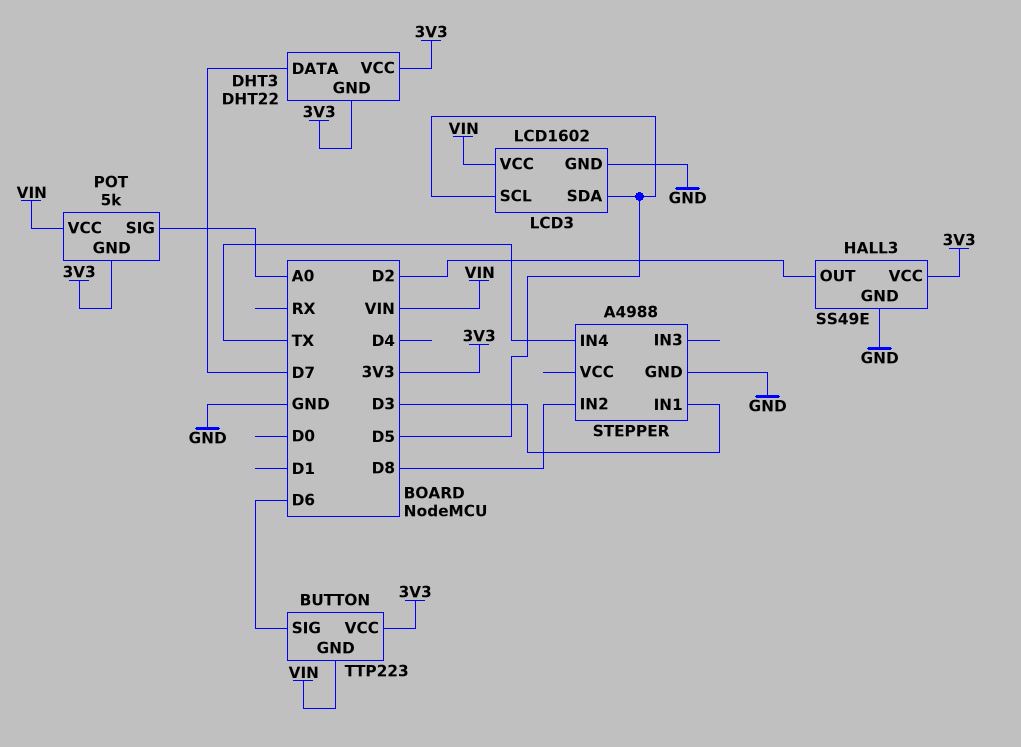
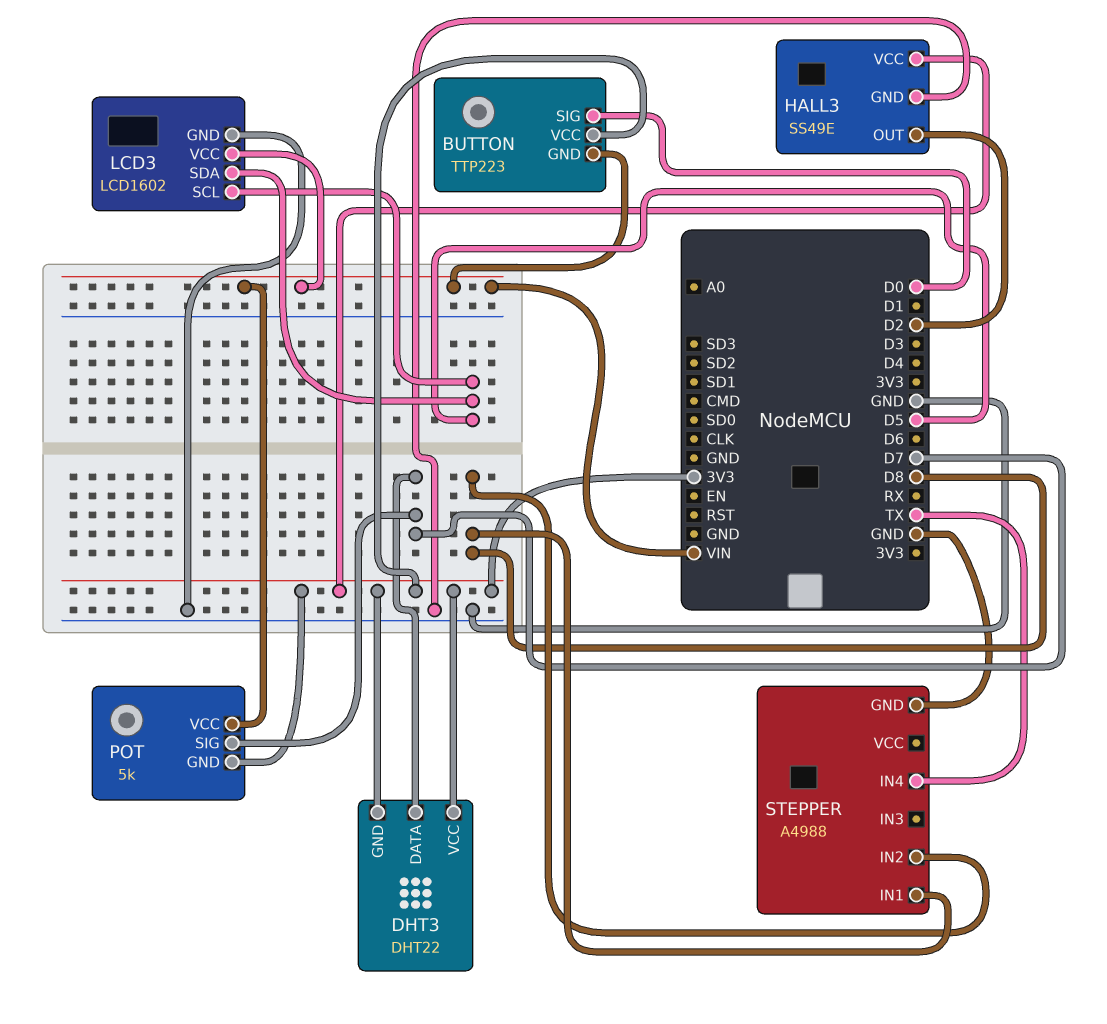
BUTTON pin SIG: D6 -> D0
POT pin SIG: A0 -> D7
STEPPER pin IN1: D3 -> D8

